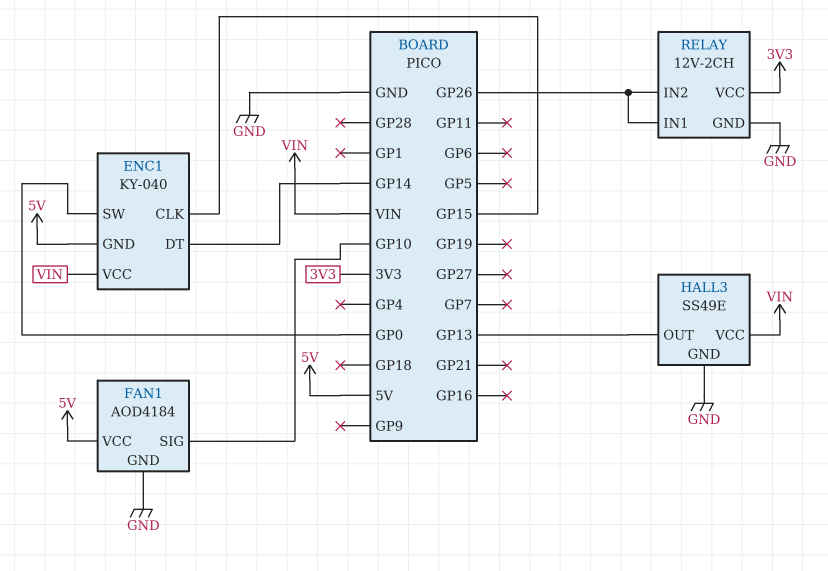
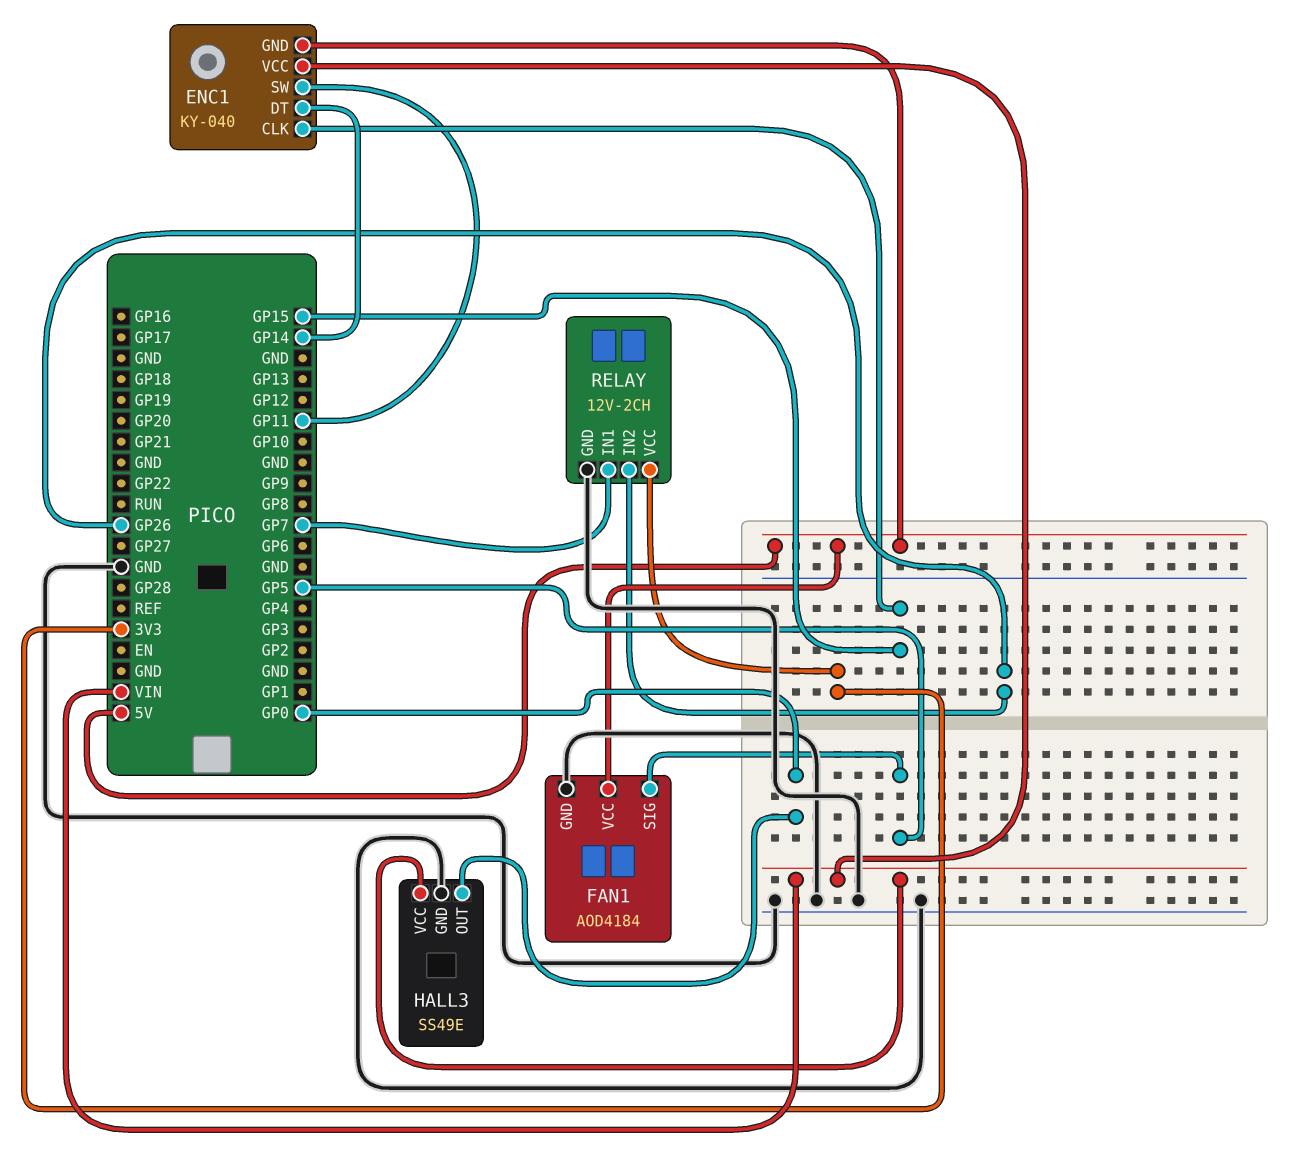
ENC1 pin SW: GP0 -> GP11
FAN1 pin SIG: GP10 -> GP5
HALL3 pin OUT: GP13 -> GP0
RELAY pin IN1: GP26 -> GP7

